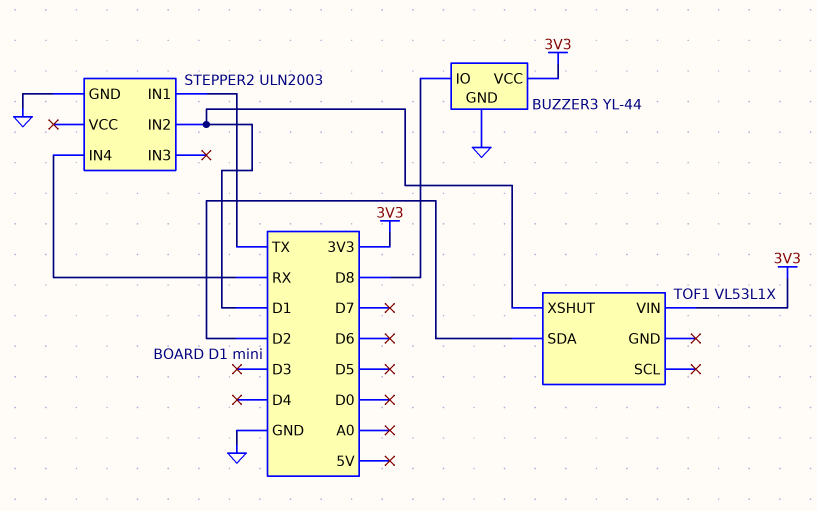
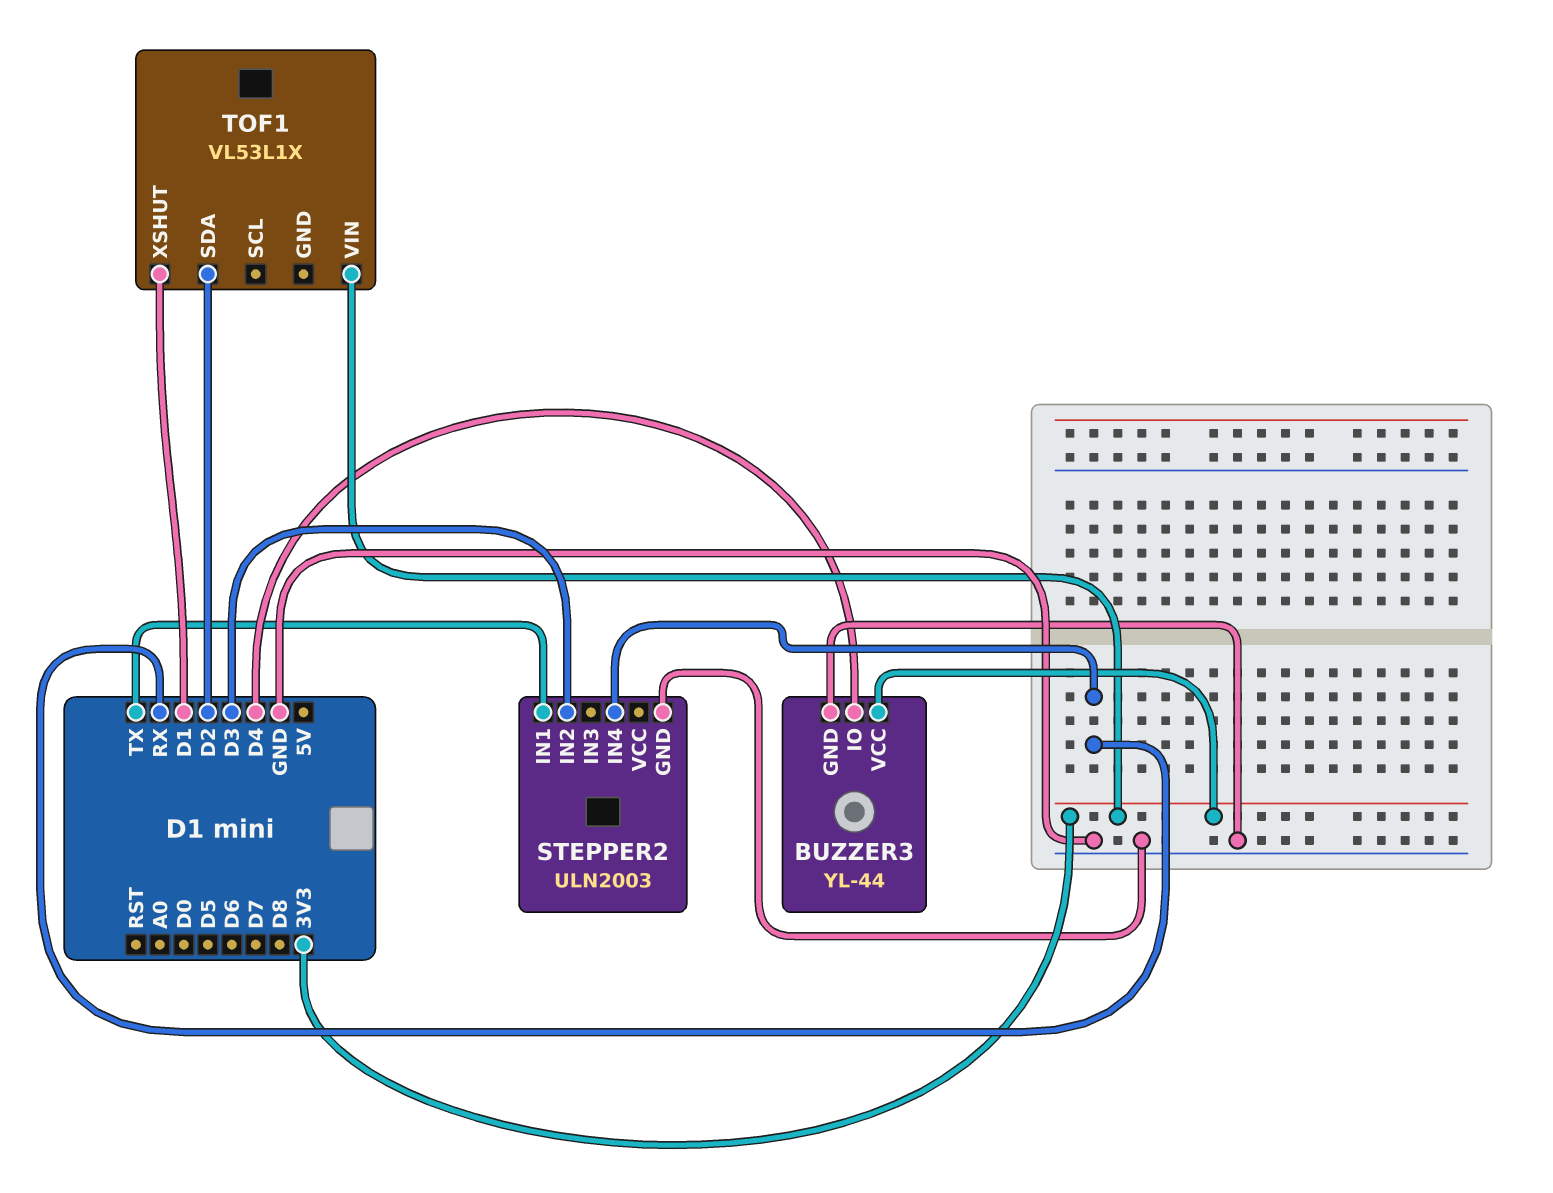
BUZZER3 pin IO: D8 -> D4
STEPPER2 pin IN2: D1 -> D3

